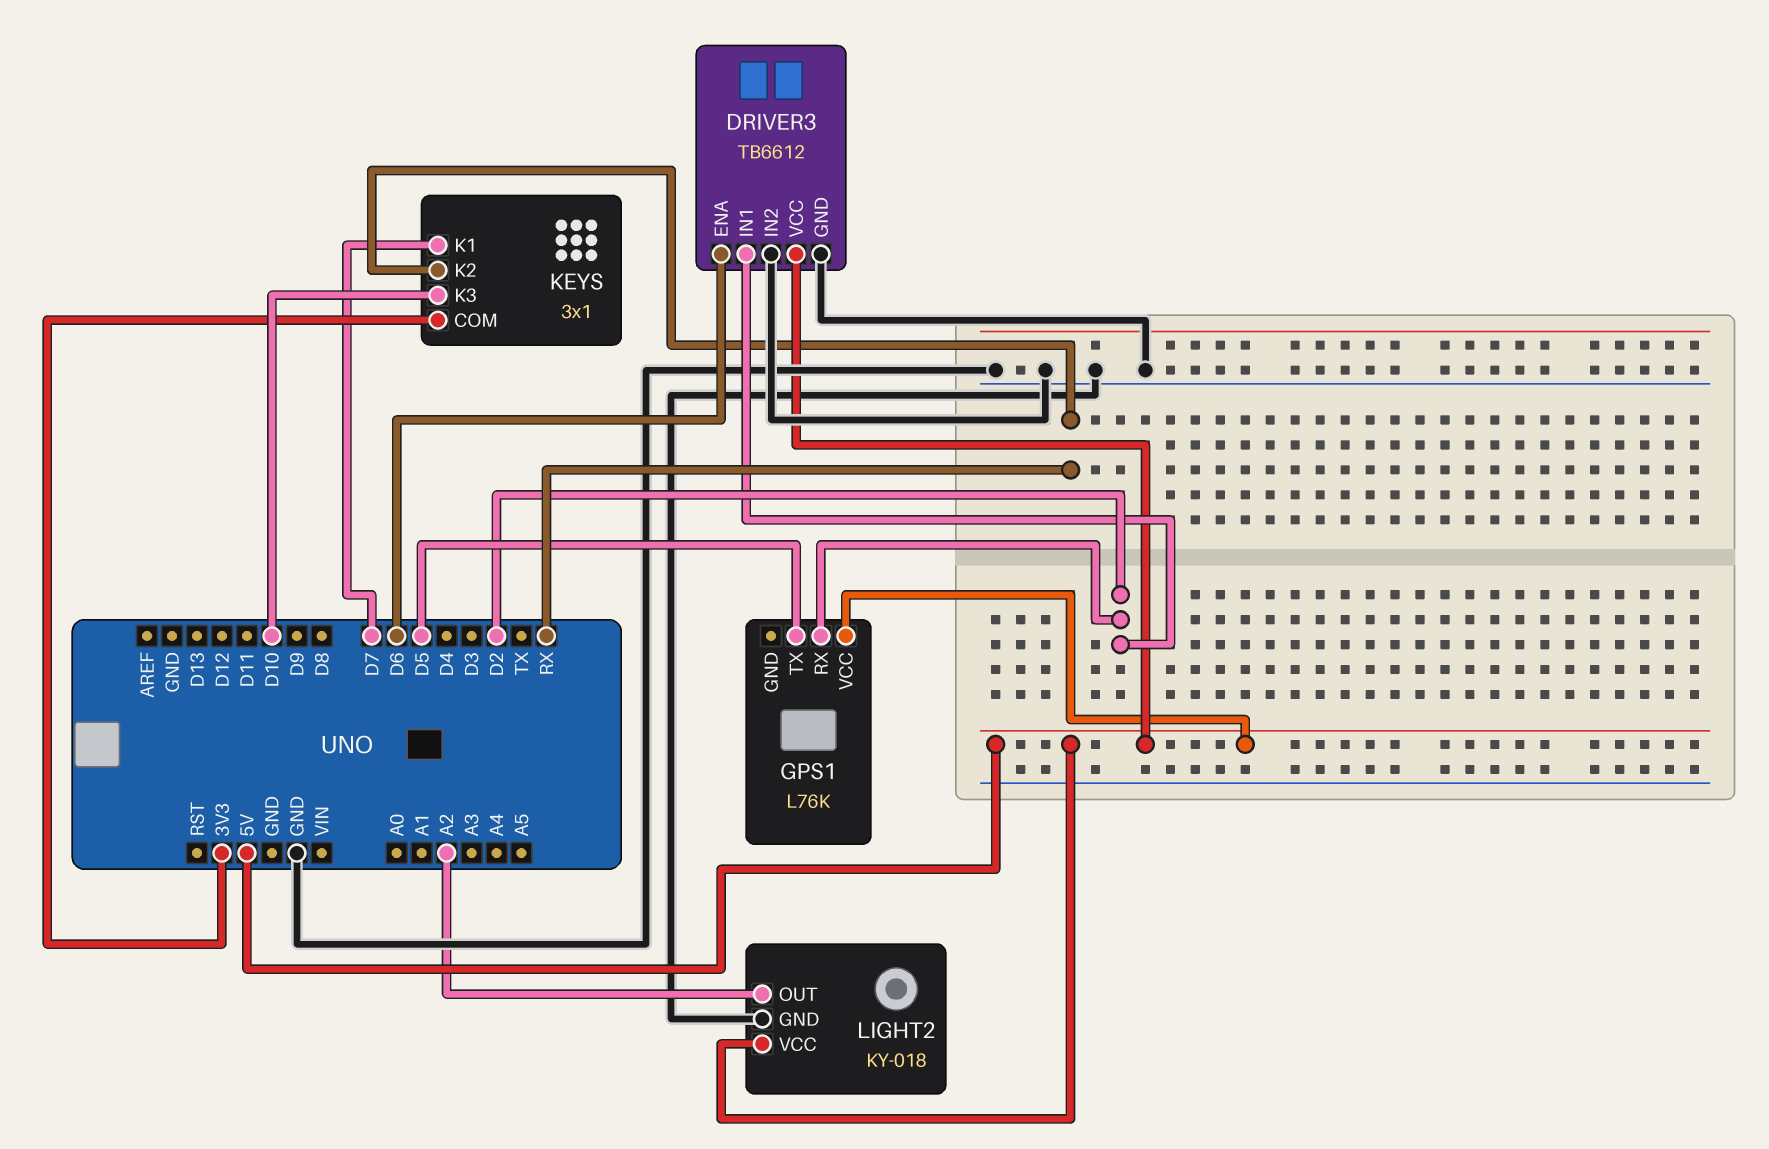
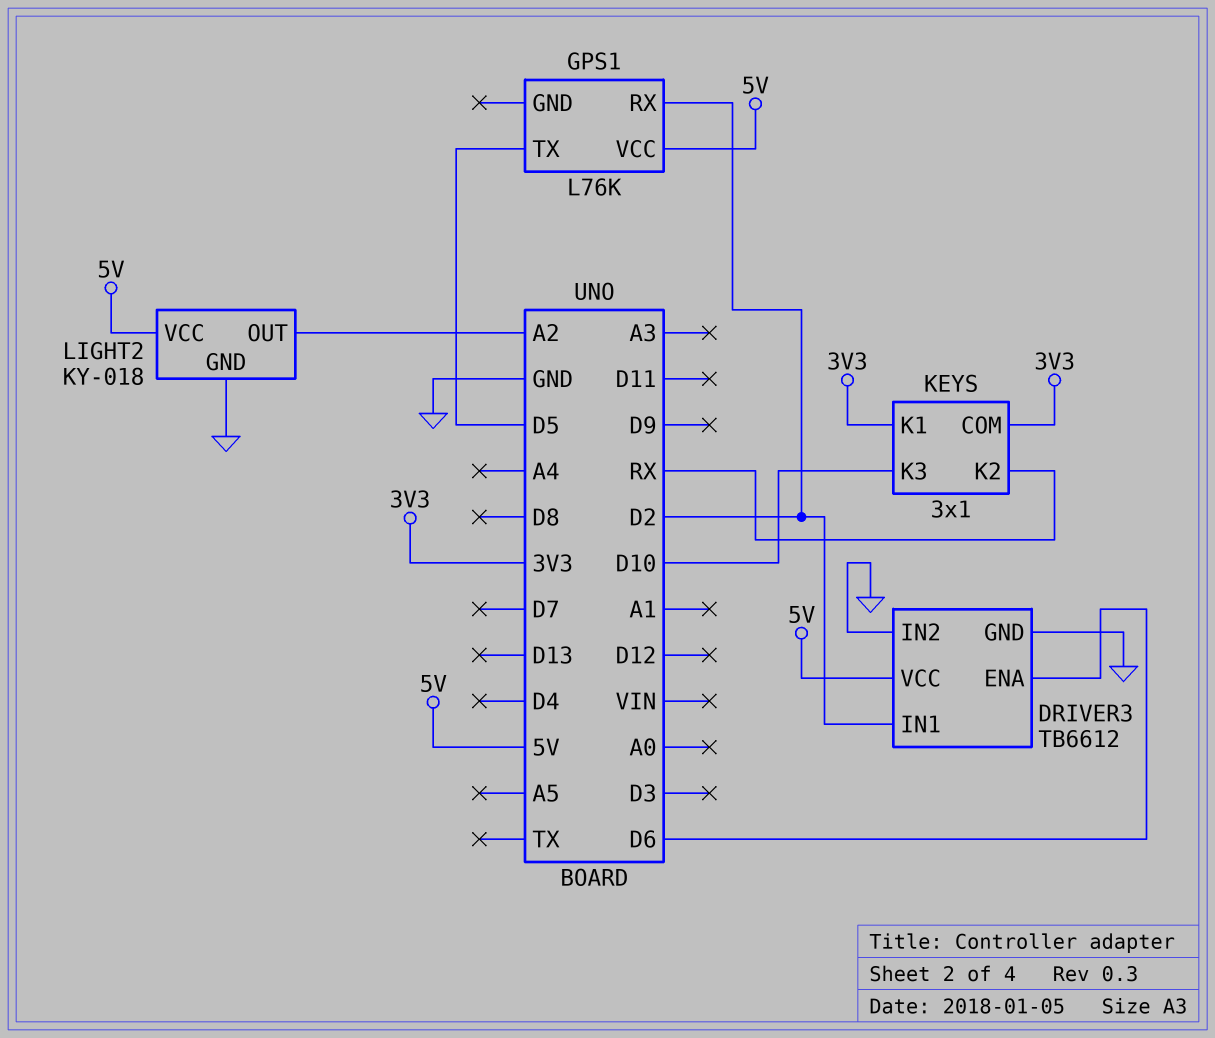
KEYS pin K1: D7 -> 3V3

